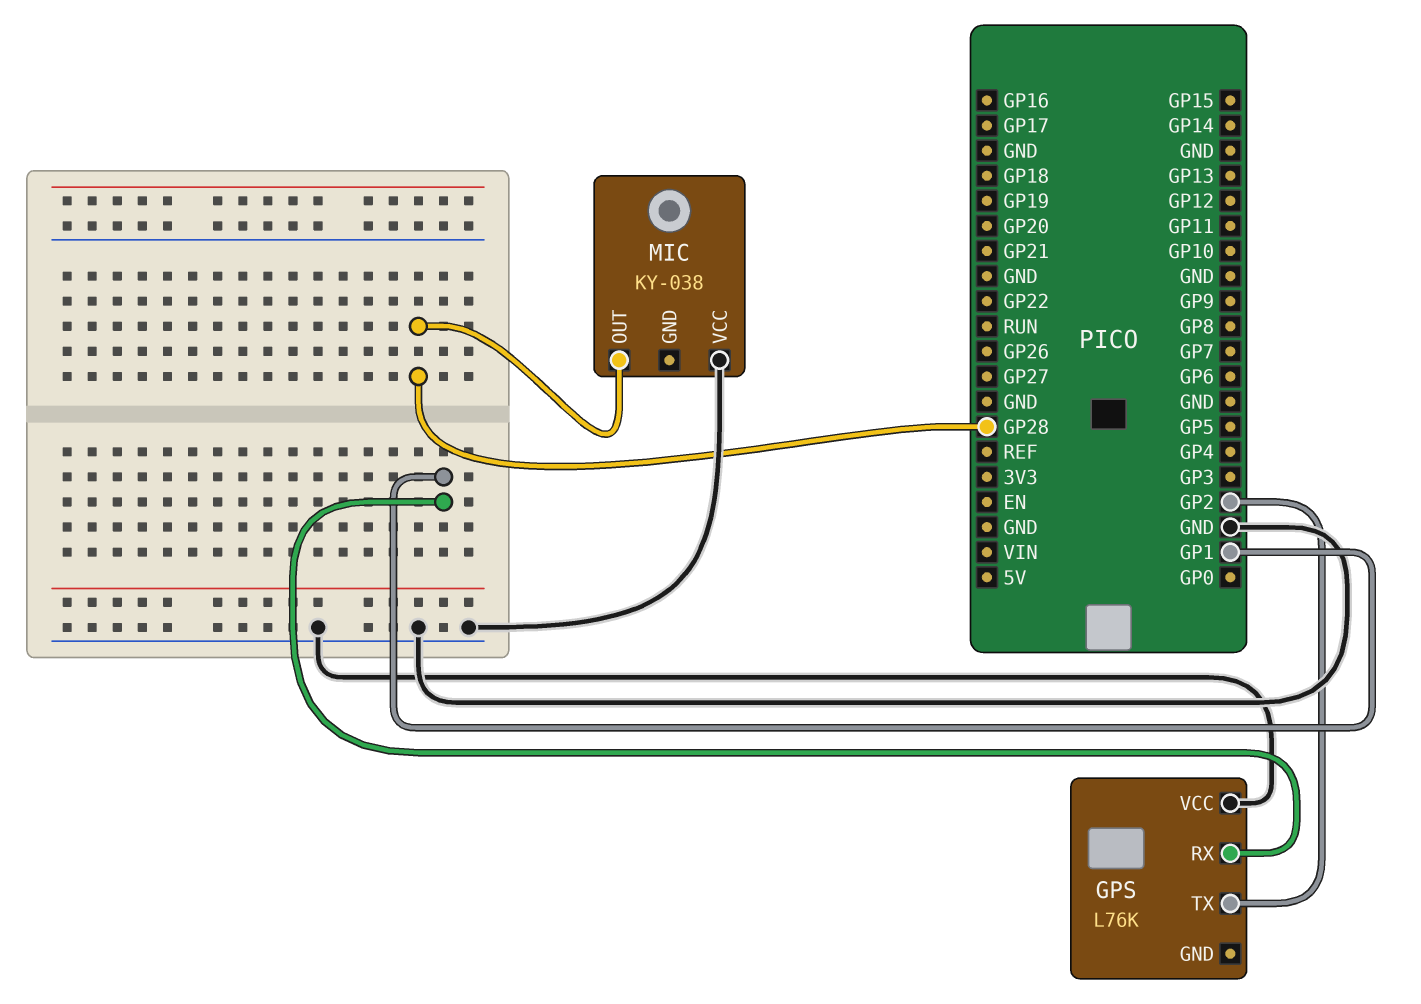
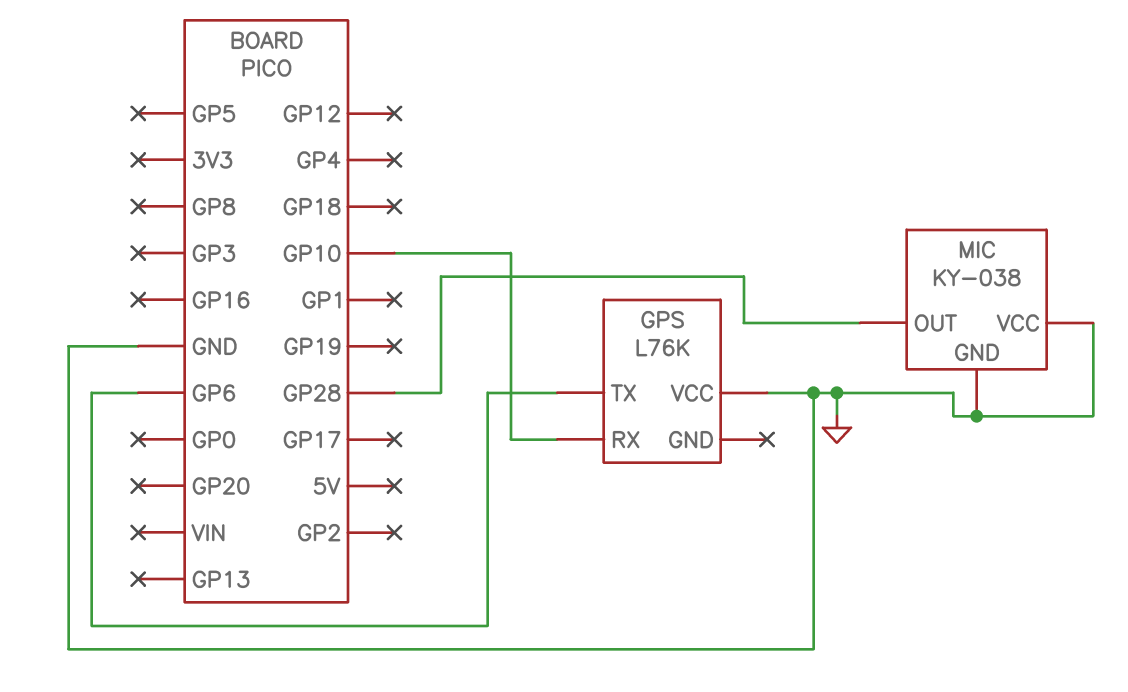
GPS pin RX: GP1 -> GP10
GPS pin TX: GP2 -> GP6
MIC pin GND: none -> GND

